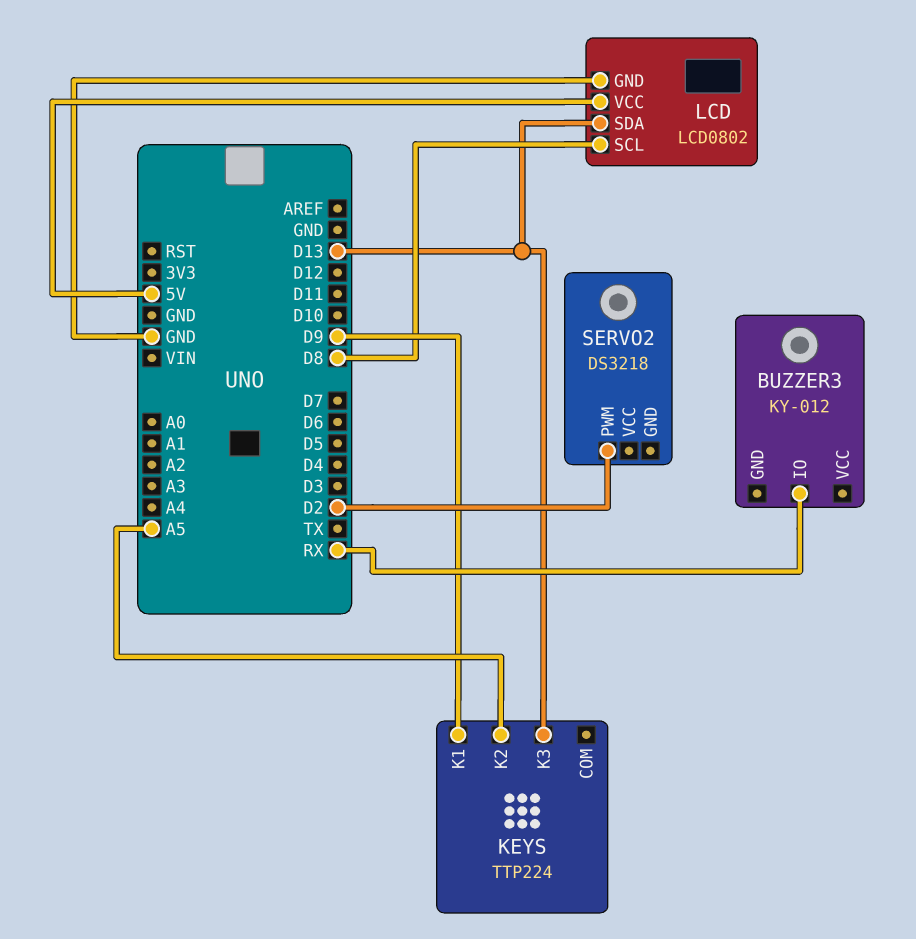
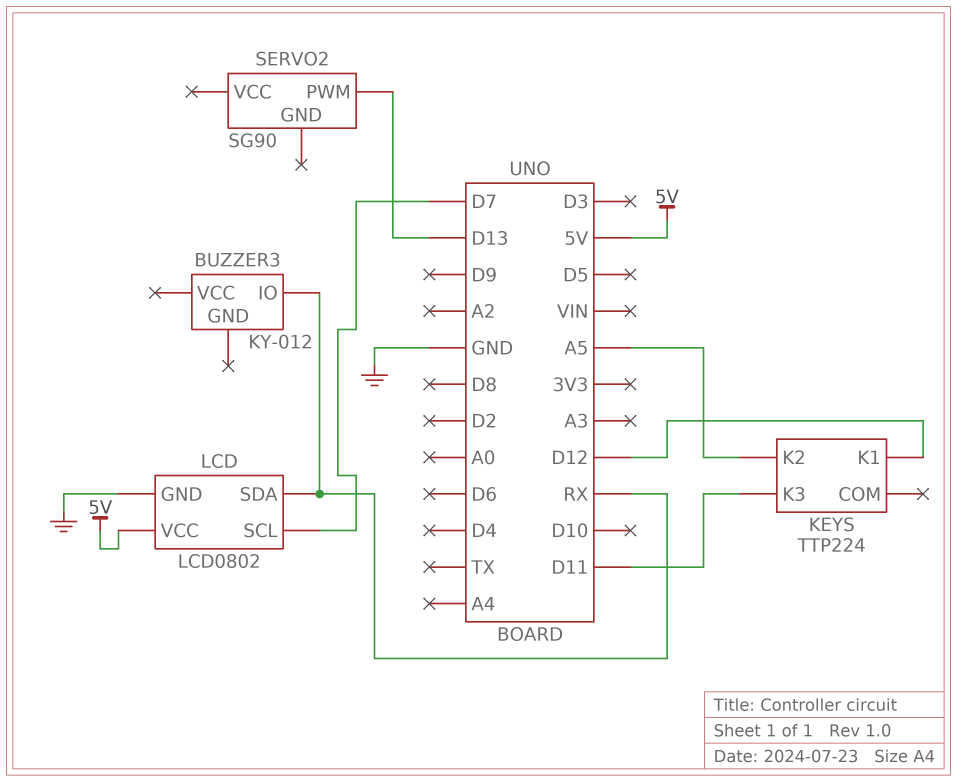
KEYS pin K1: D9 -> D12
KEYS pin K3: D13 -> D11
LCD pin SCL: D8 -> D7
LCD pin SDA: D13 -> RX
SERVO2: DS3218 -> SG90
SERVO2 pin PWM: D2 -> D13

